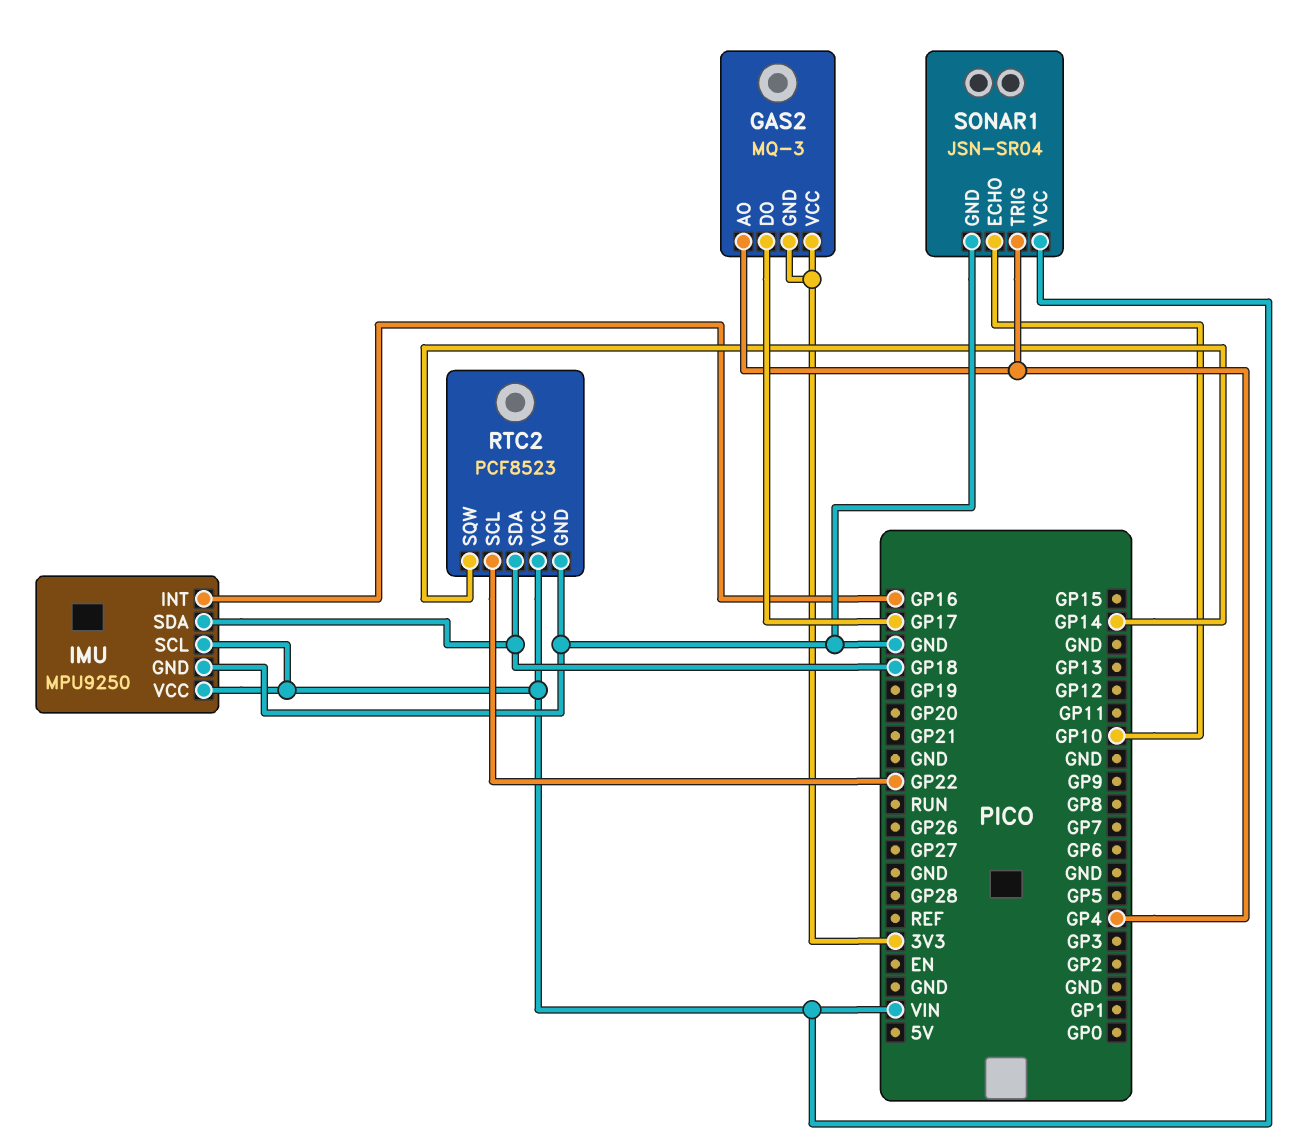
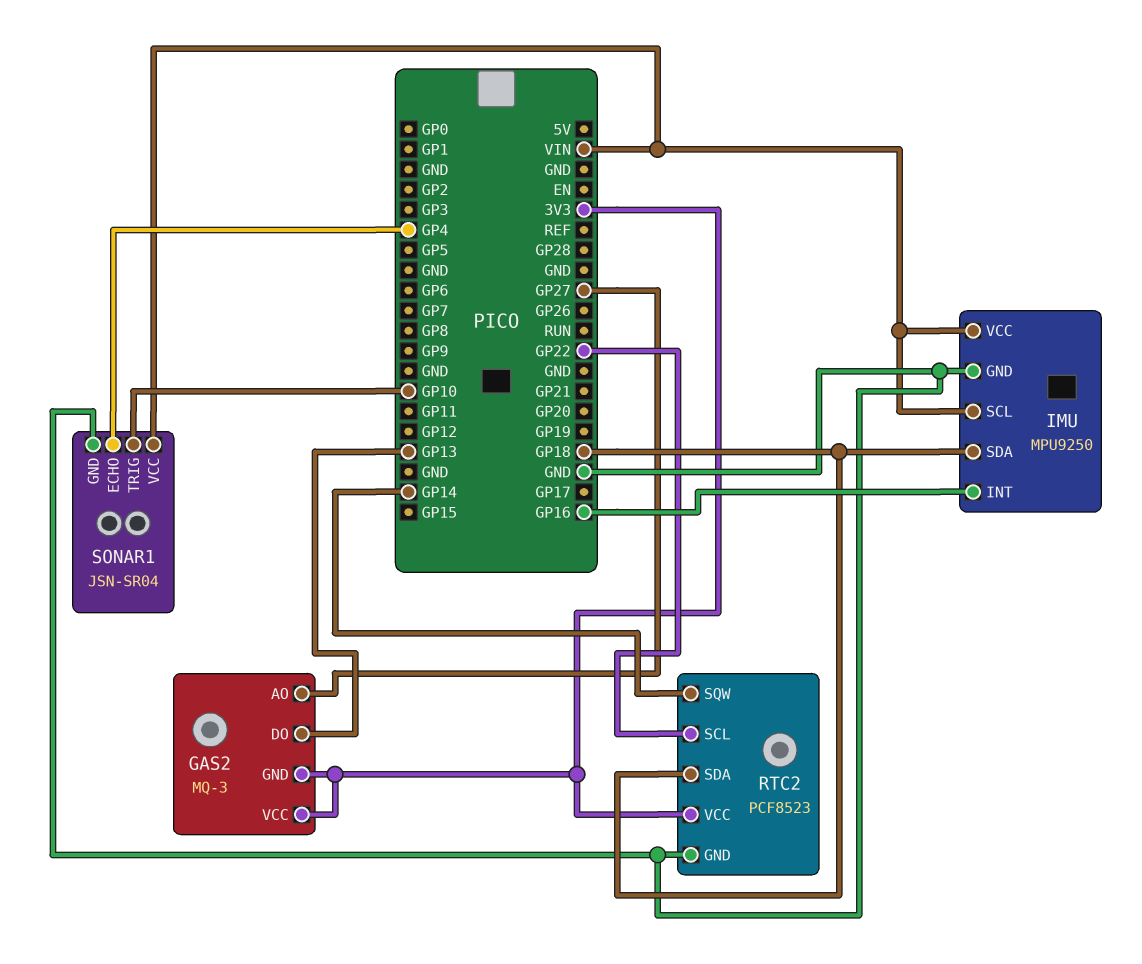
GAS2 pin AO: GP4 -> GP27
GAS2 pin DO: GP17 -> GP13
RTC2 pin VCC: VIN -> 3V3
SONAR1 pin ECHO: GP10 -> GP4
SONAR1 pin TRIG: GP4 -> GP10

